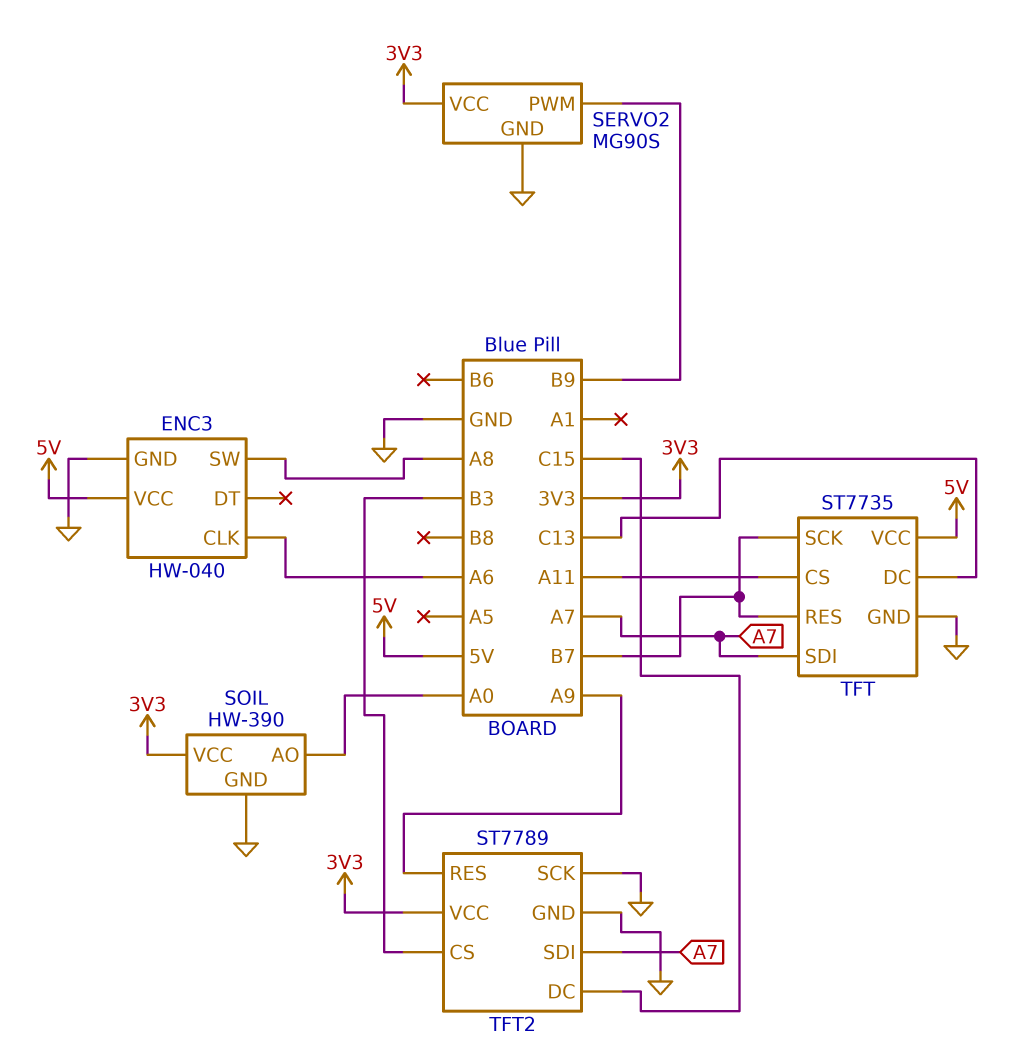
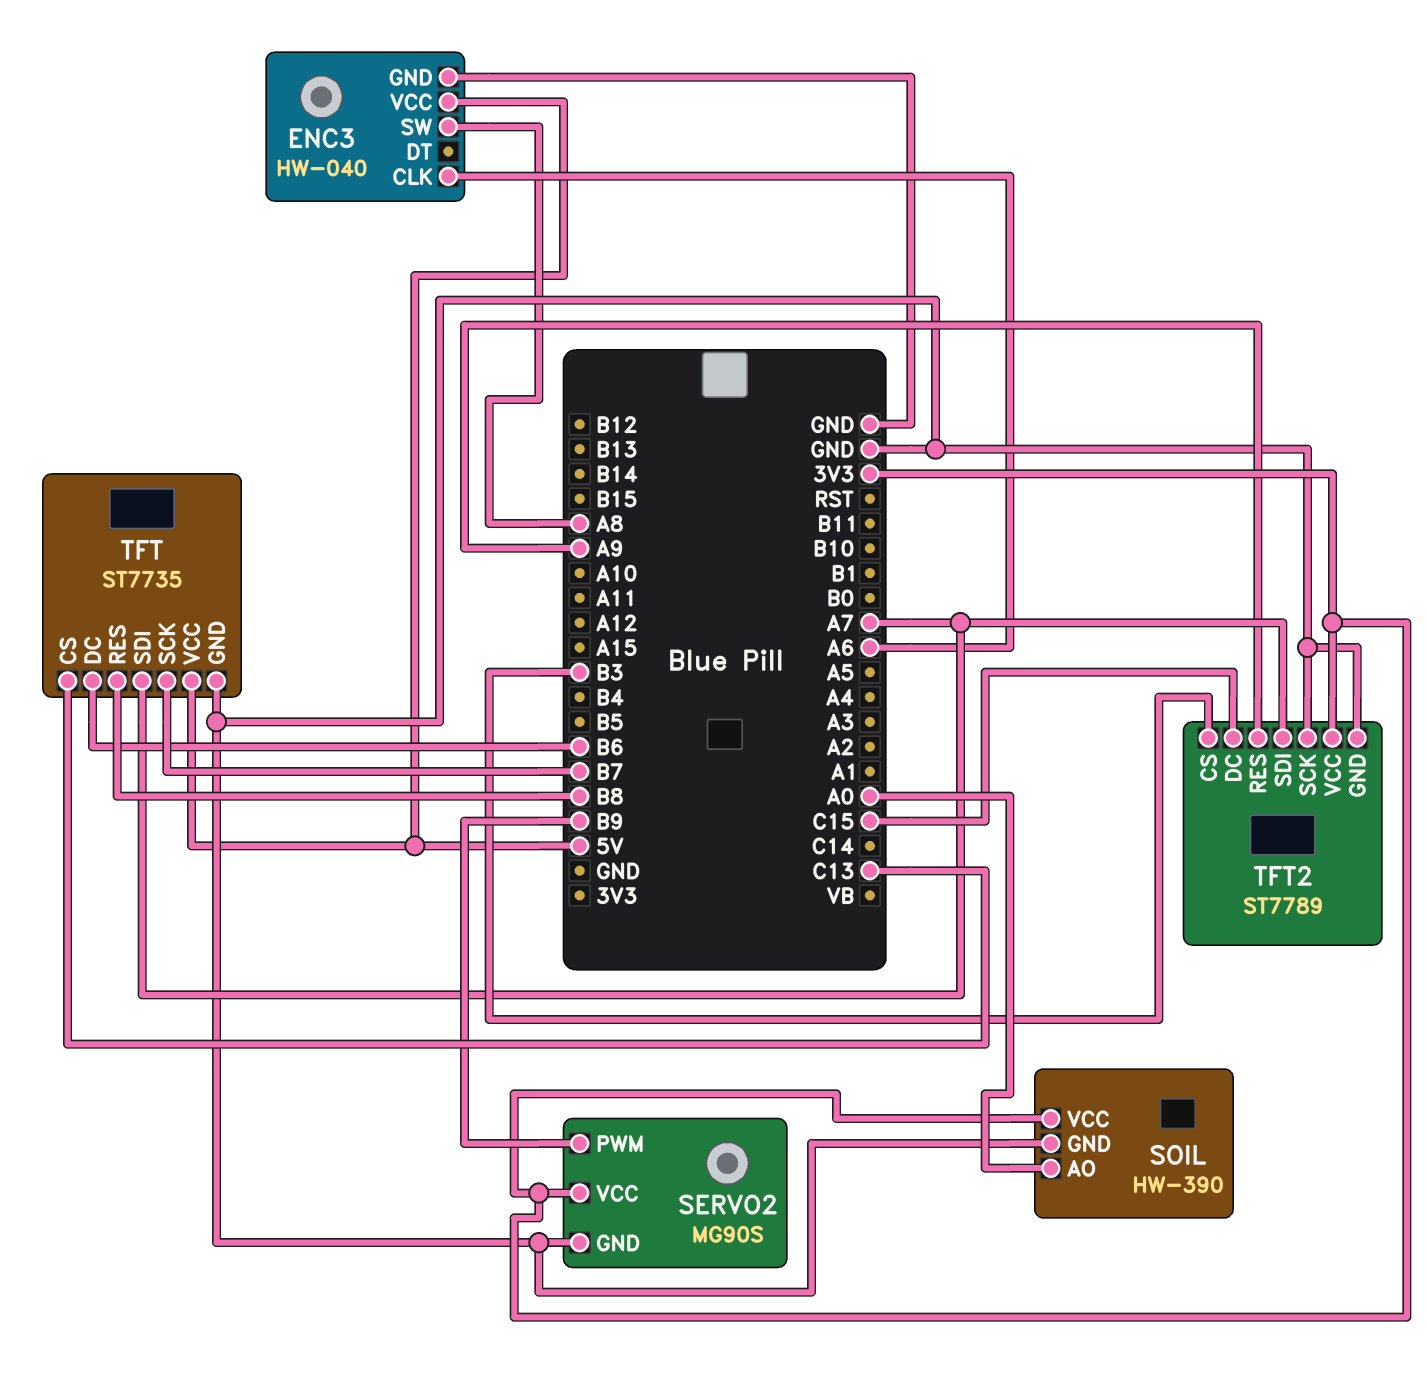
TFT pin CS: A11 -> C13
TFT pin DC: C13 -> B6
TFT pin RES: B7 -> B8

